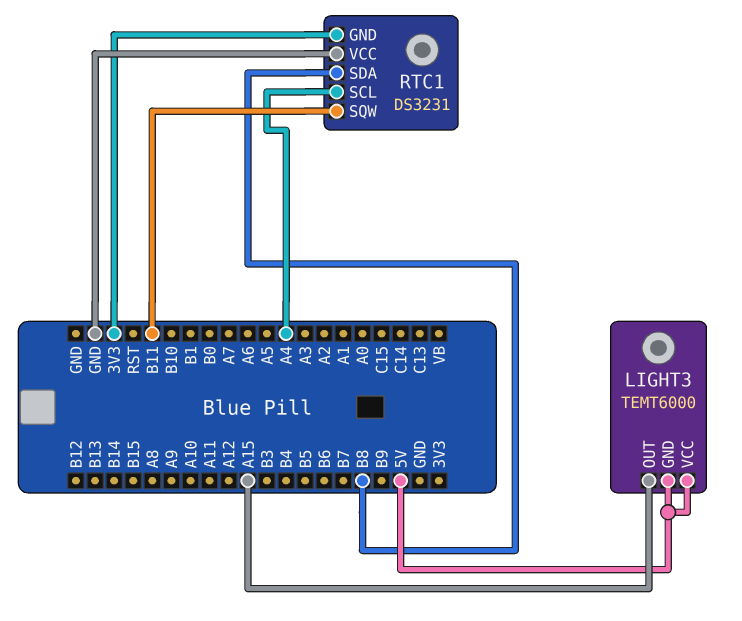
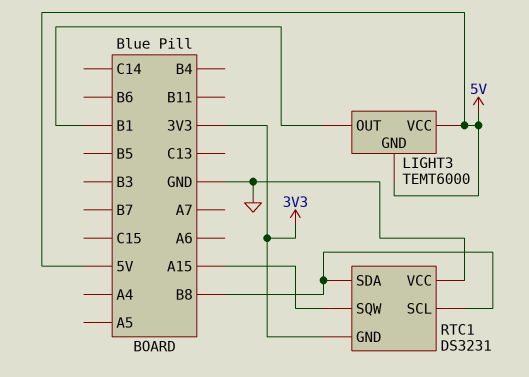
LIGHT3 pin OUT: A15 -> B1
RTC1 pin SCL: A4 -> B8
RTC1 pin SQW: B11 -> A15

